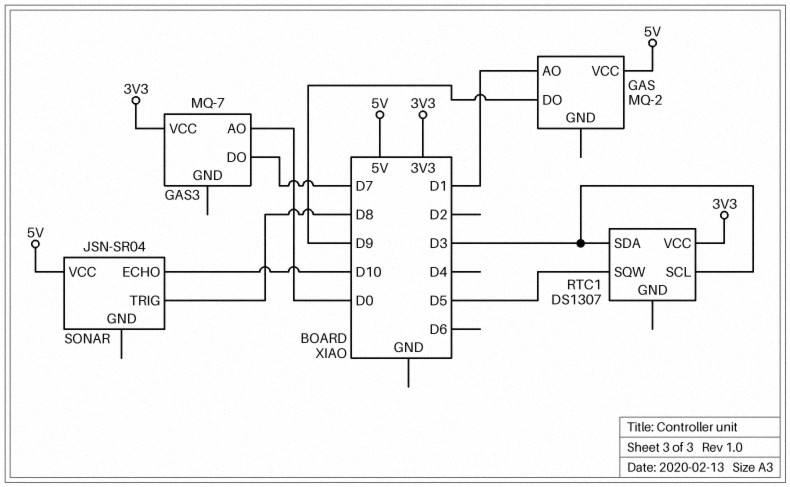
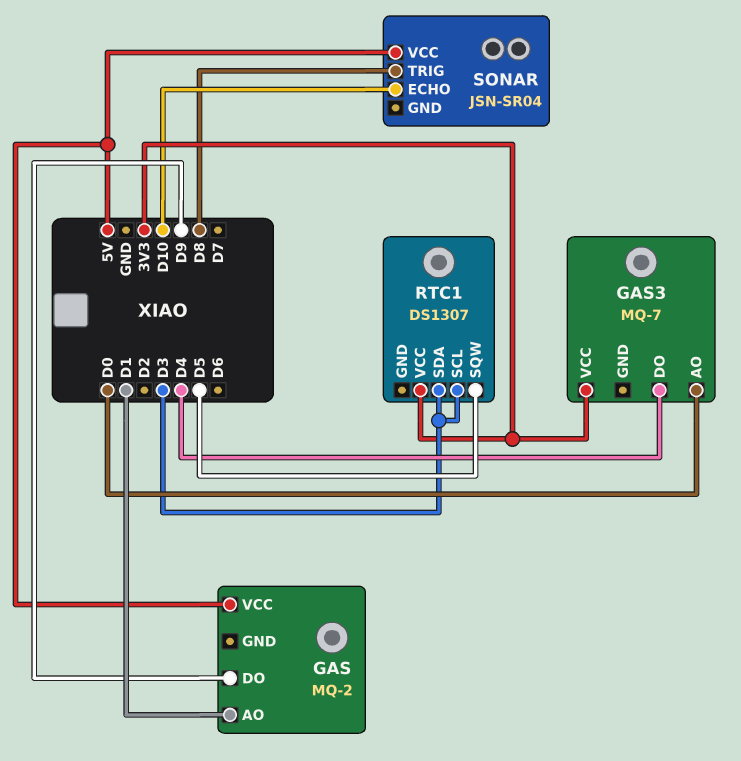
GAS3 pin DO: D7 -> D4

